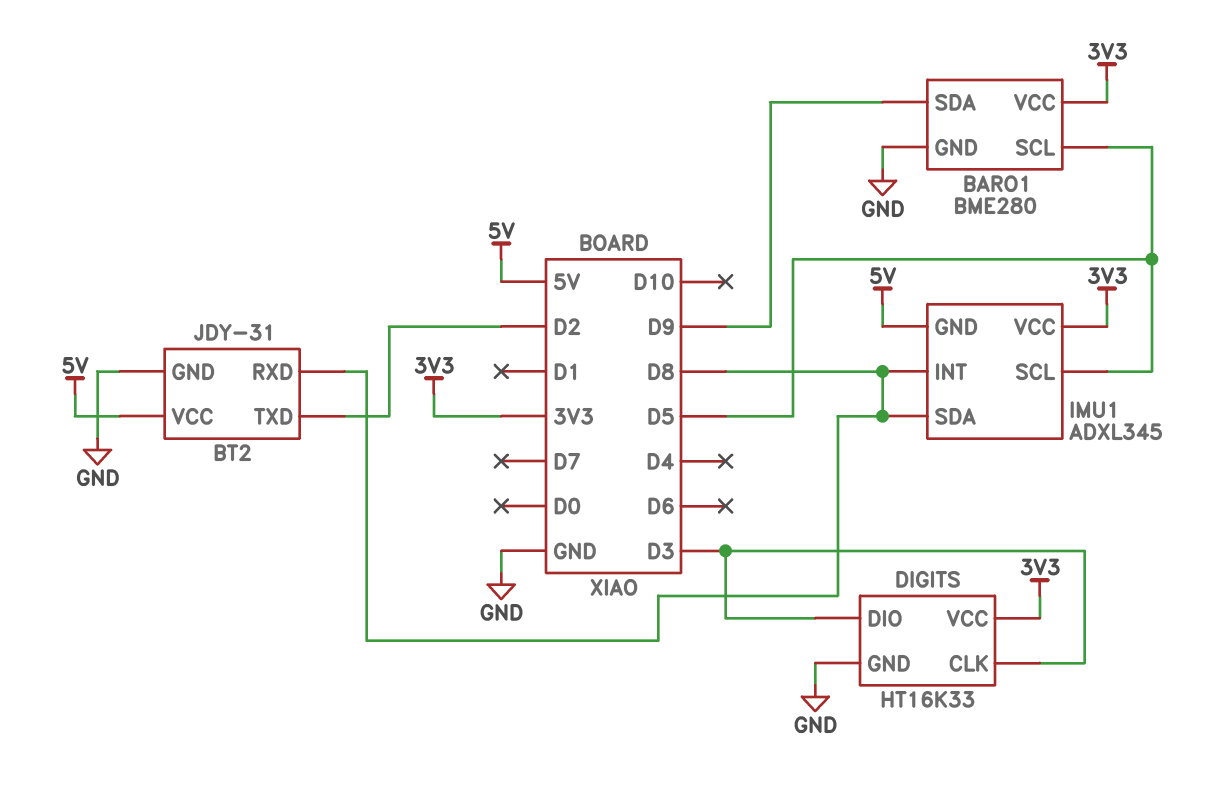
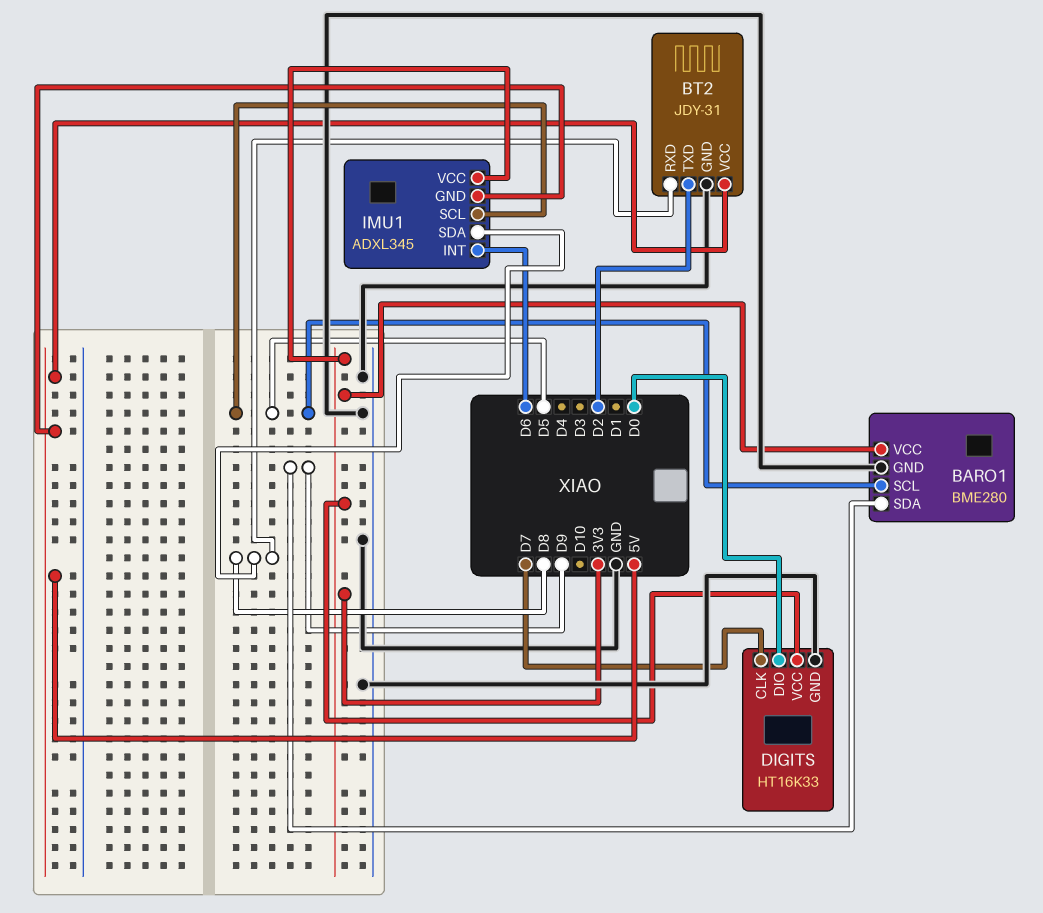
DIGITS pin CLK: D3 -> D7
DIGITS pin DIO: D3 -> D0
IMU1 pin INT: D8 -> D6

